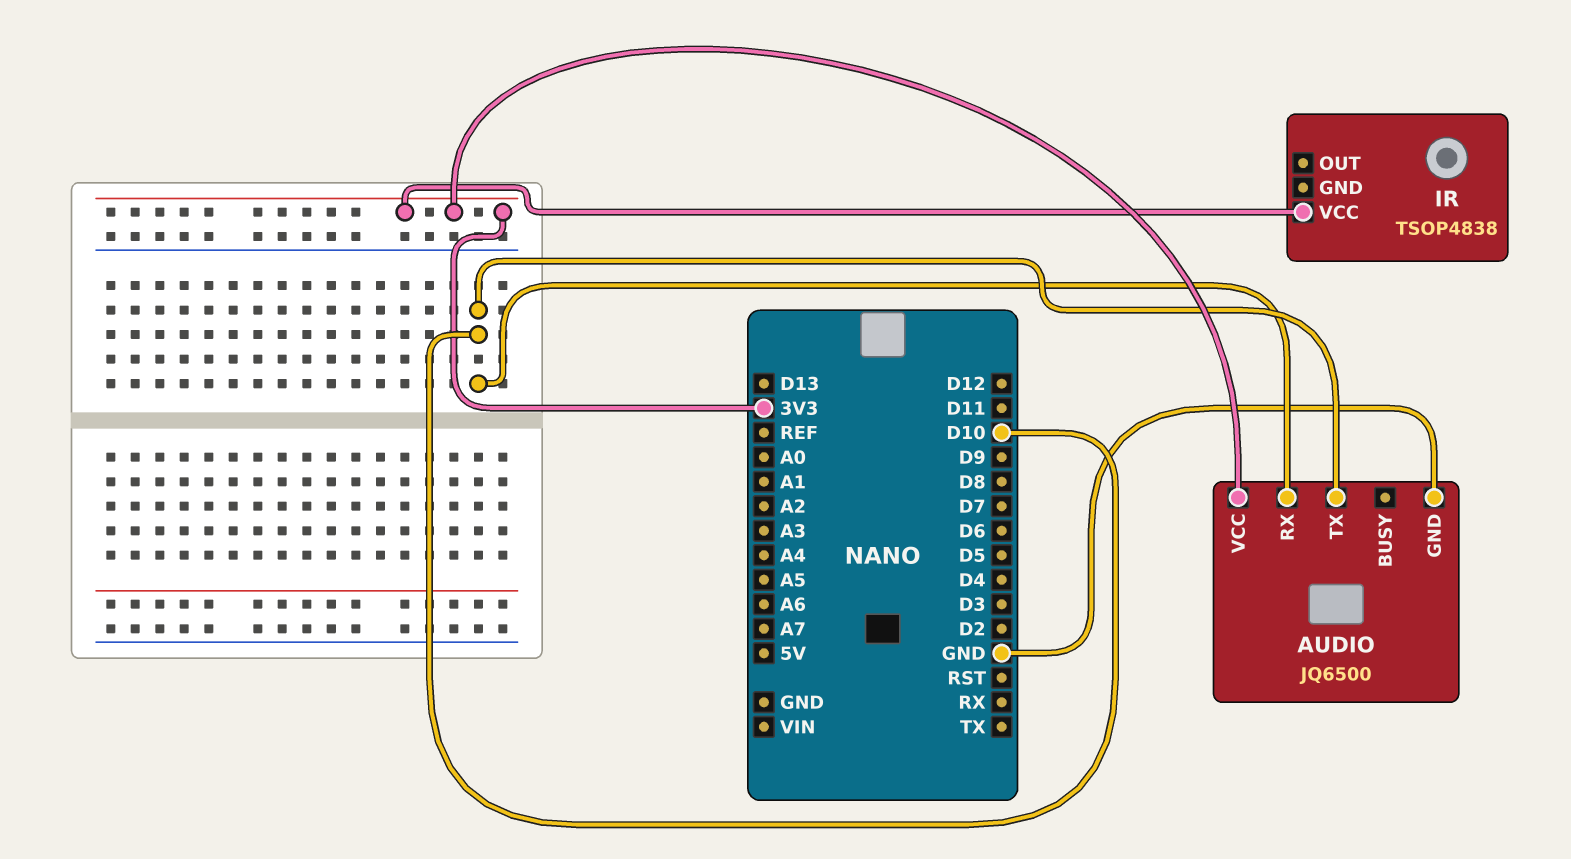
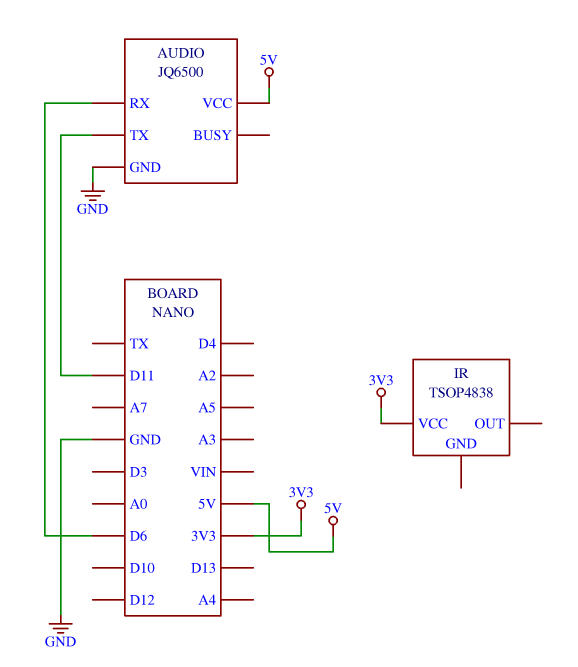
AUDIO pin RX: D10 -> D6
AUDIO pin TX: D10 -> D11
AUDIO pin VCC: 3V3 -> 5V

